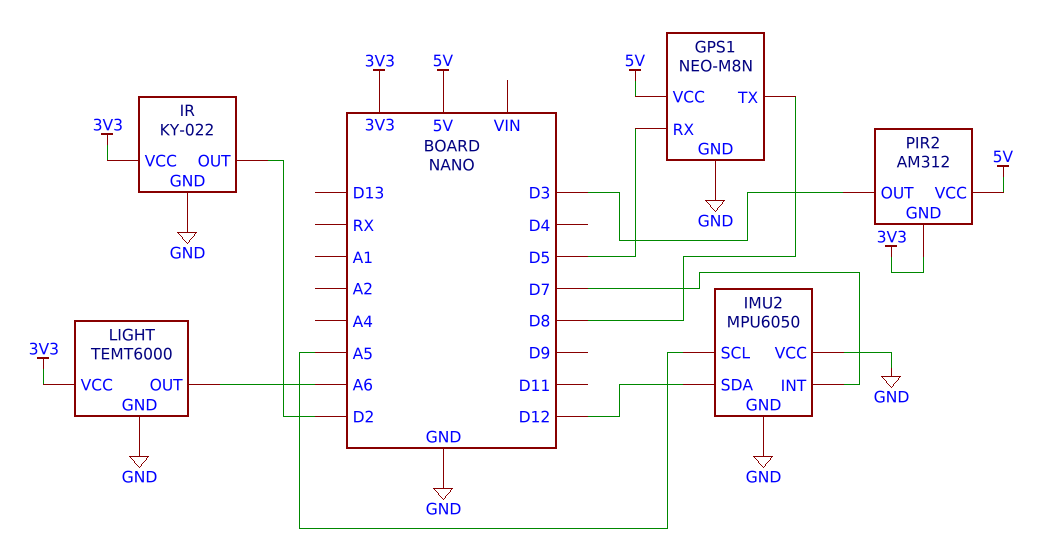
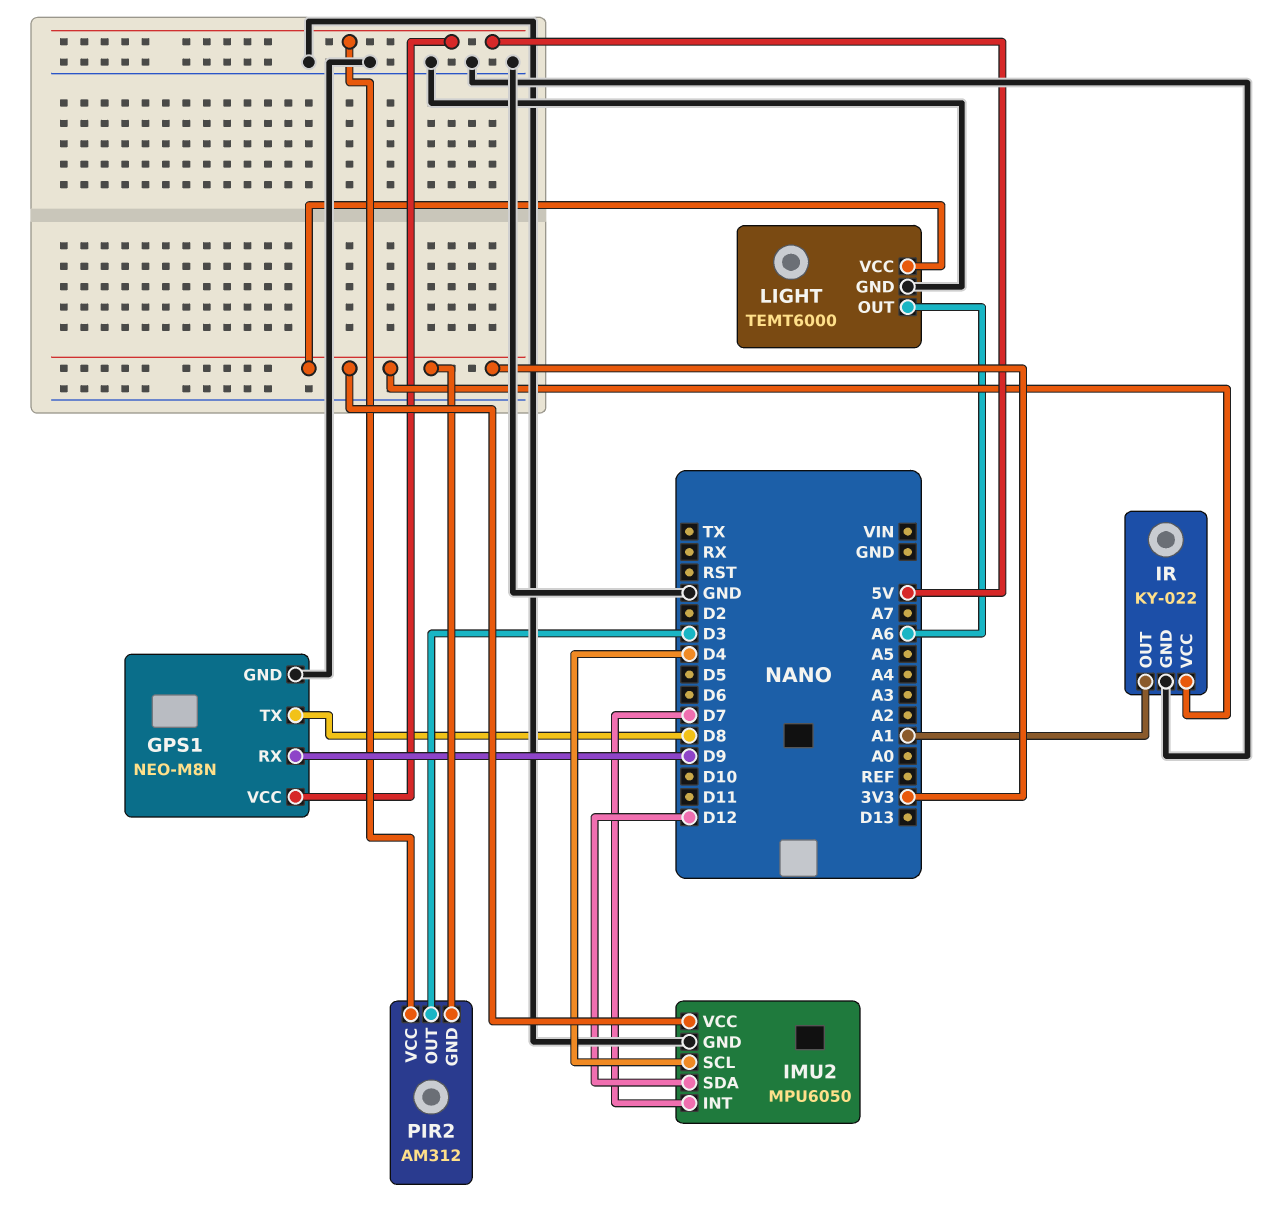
GPS1 pin RX: D5 -> D9
IMU2 pin SCL: A5 -> D4
IMU2 pin VCC: GND -> 3V3
IR pin OUT: D2 -> A1

